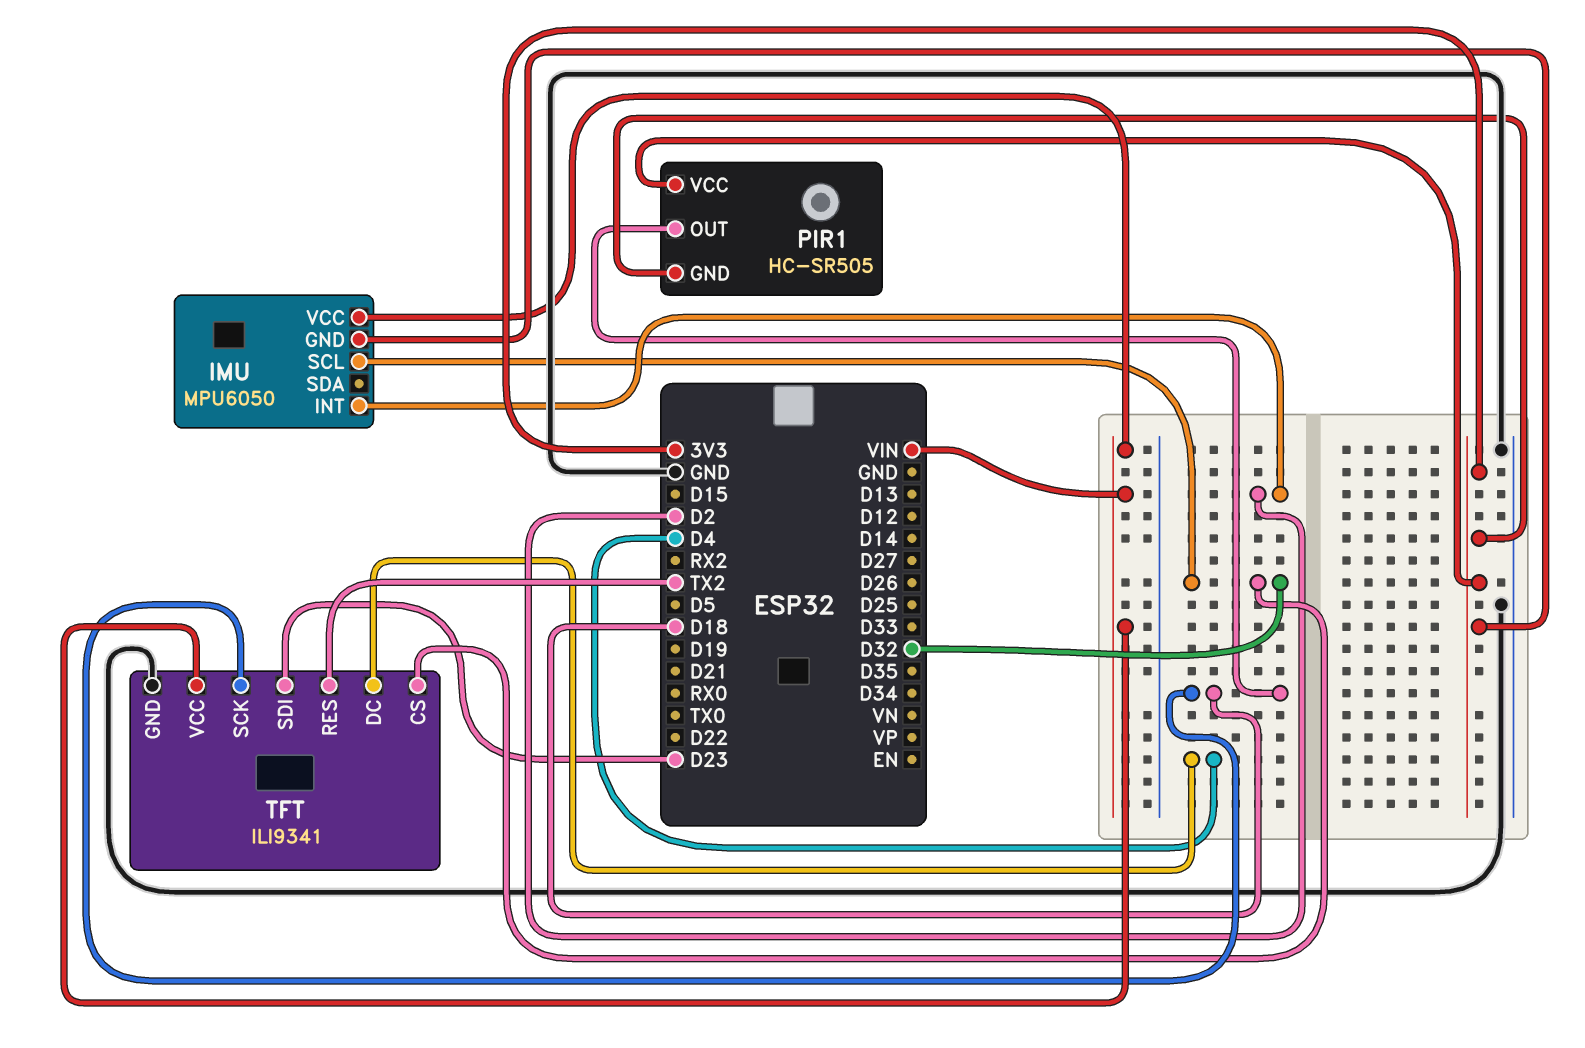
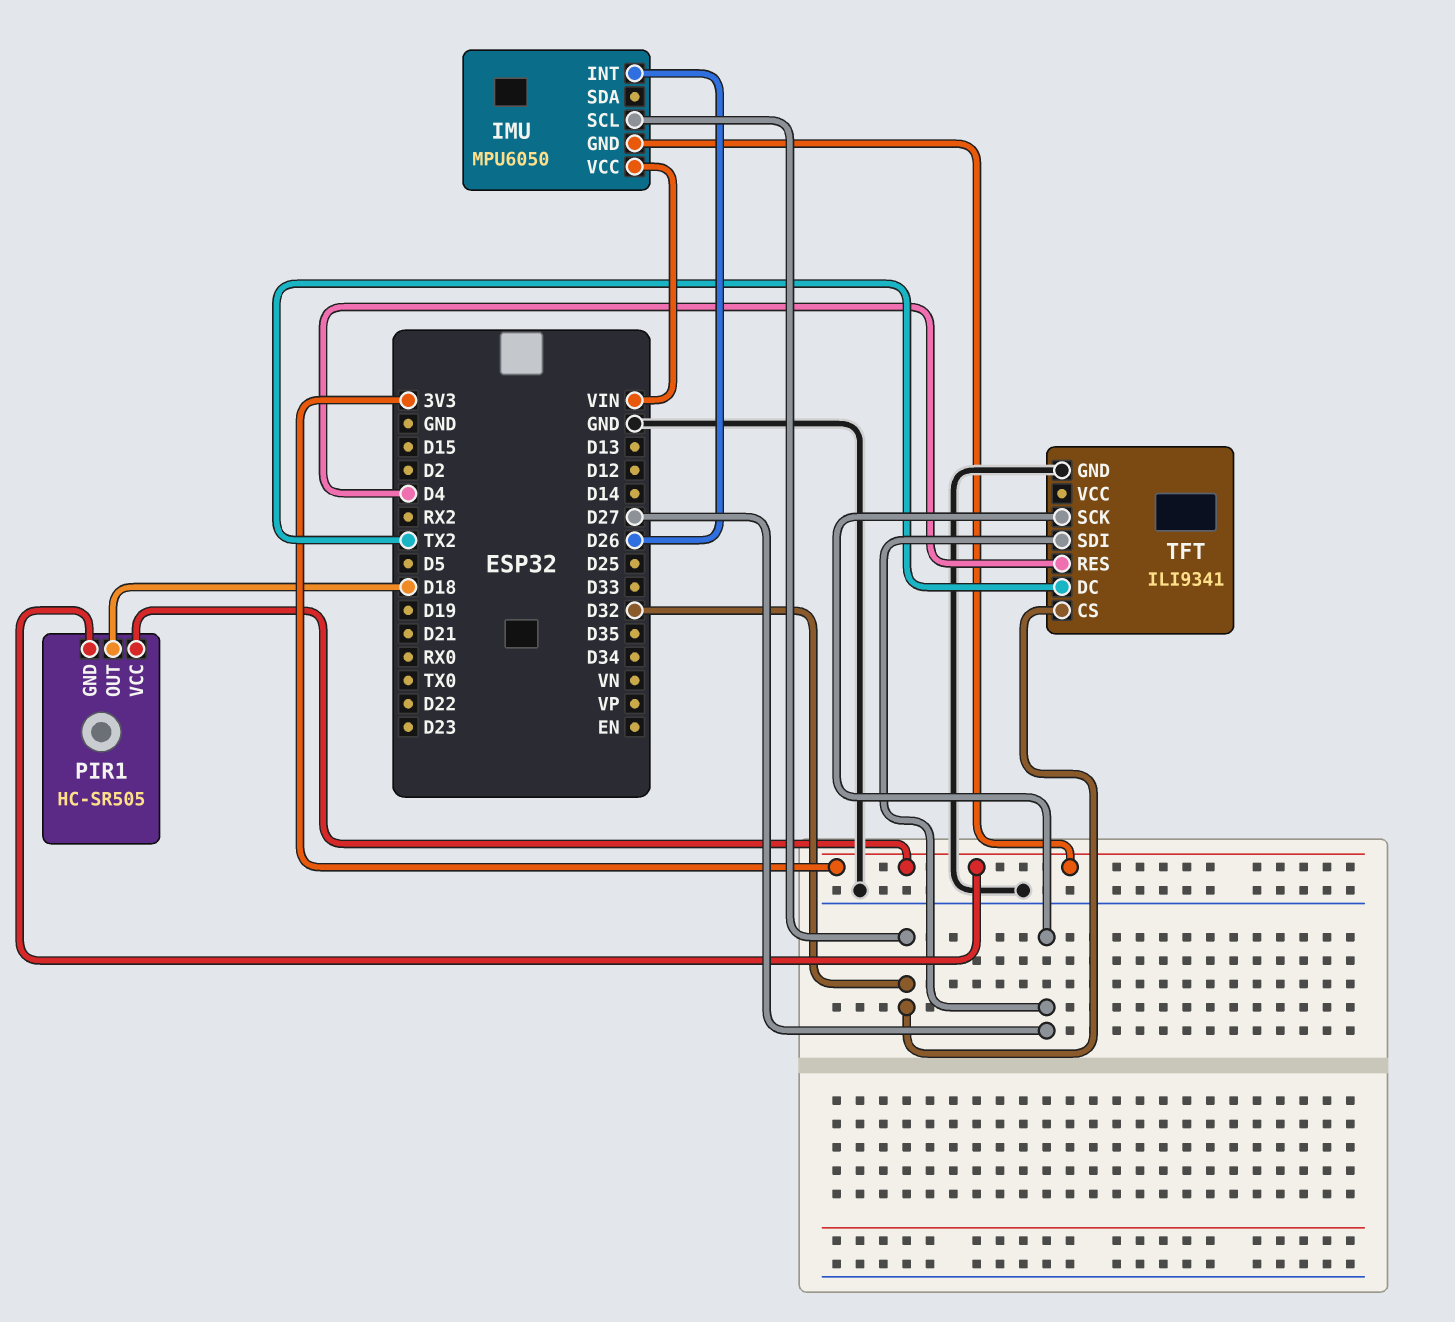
IMU pin INT: D2 -> D26
TFT pin DC: D4 -> TX2
TFT pin RES: TX2 -> D4
TFT pin SCK: D18 -> D27
TFT pin SDI: D23 -> D27
TFT pin VCC: VIN -> none

